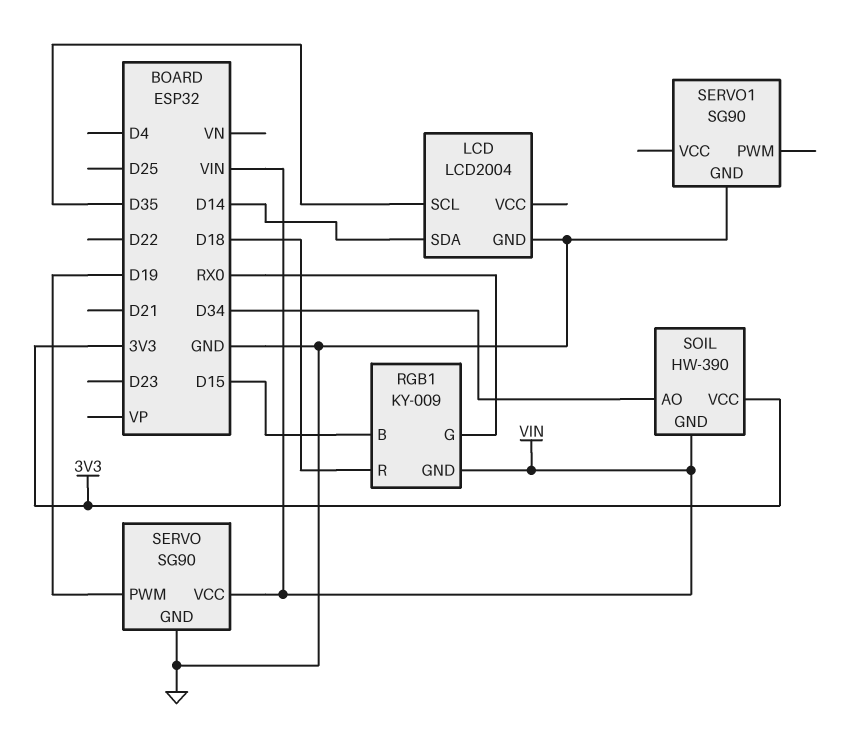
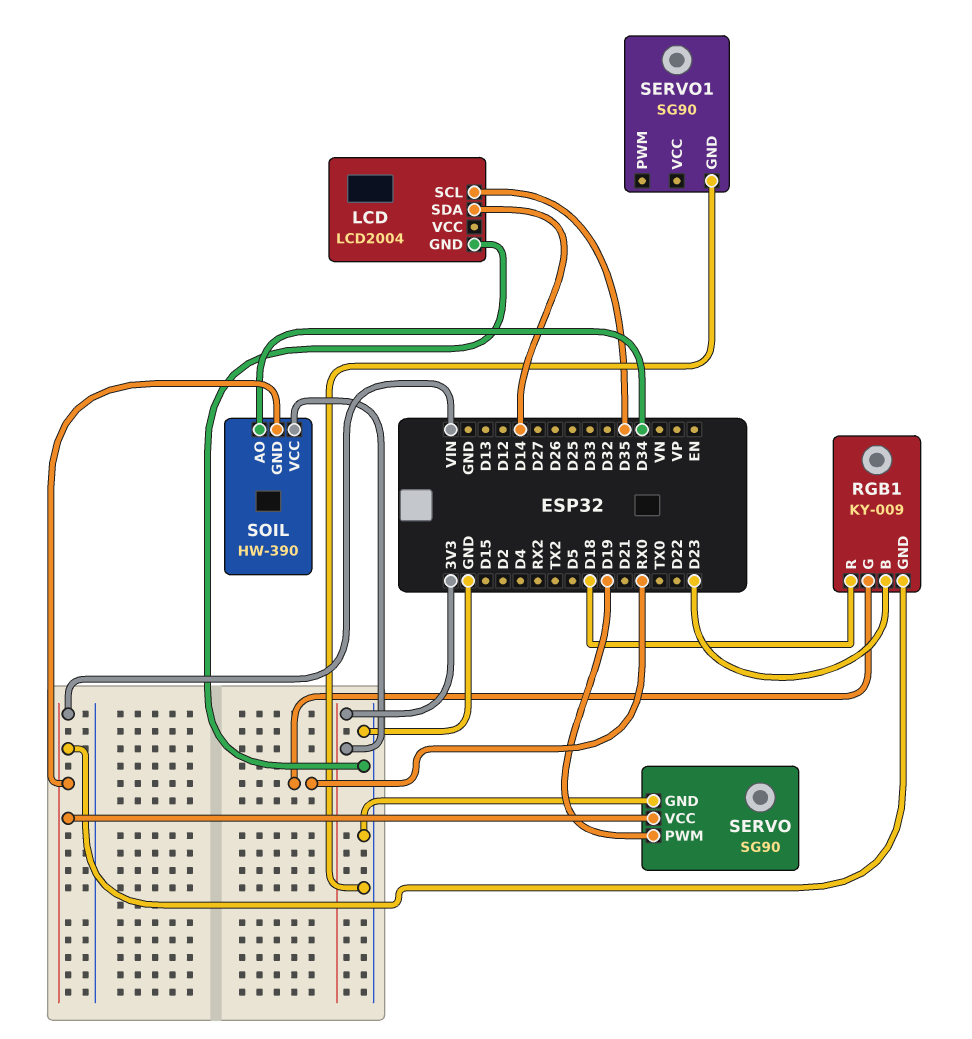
RGB1 pin B: D15 -> D23

